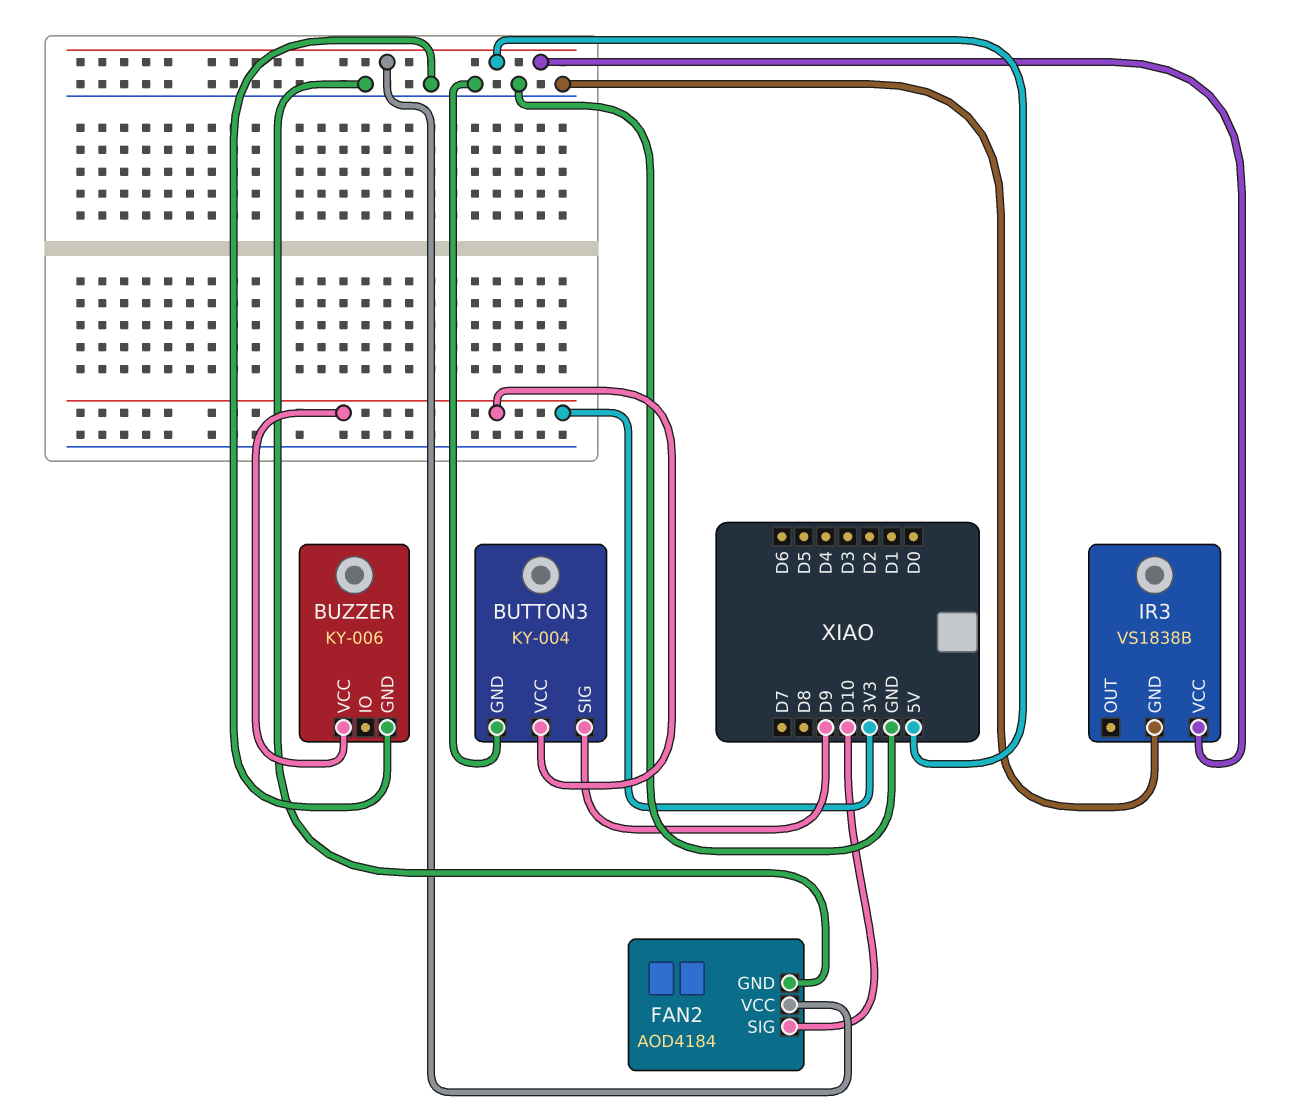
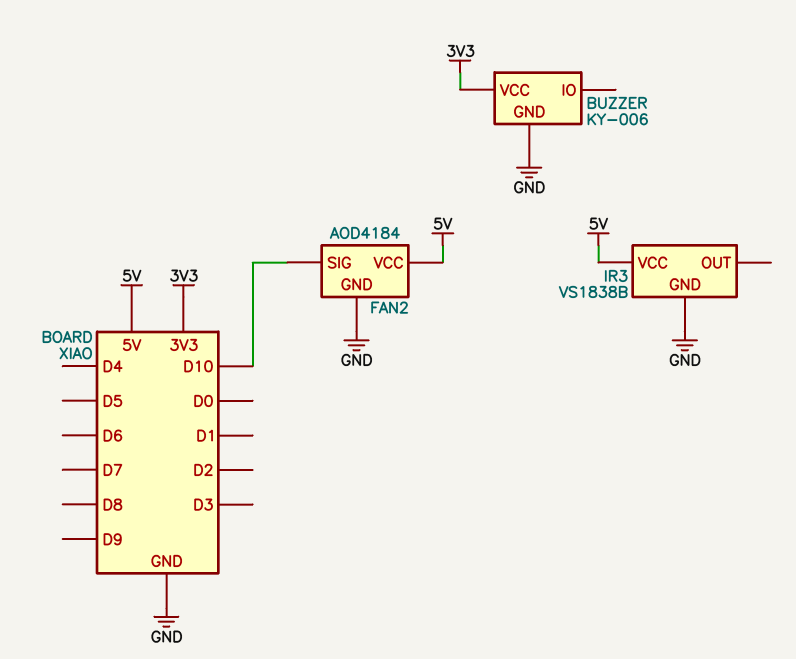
BUTTON3: KY-004 -> none
BUTTON3 pin GND: GND -> none
BUTTON3 pin SIG: D9 -> none
BUTTON3 pin VCC: 3V3 -> none

